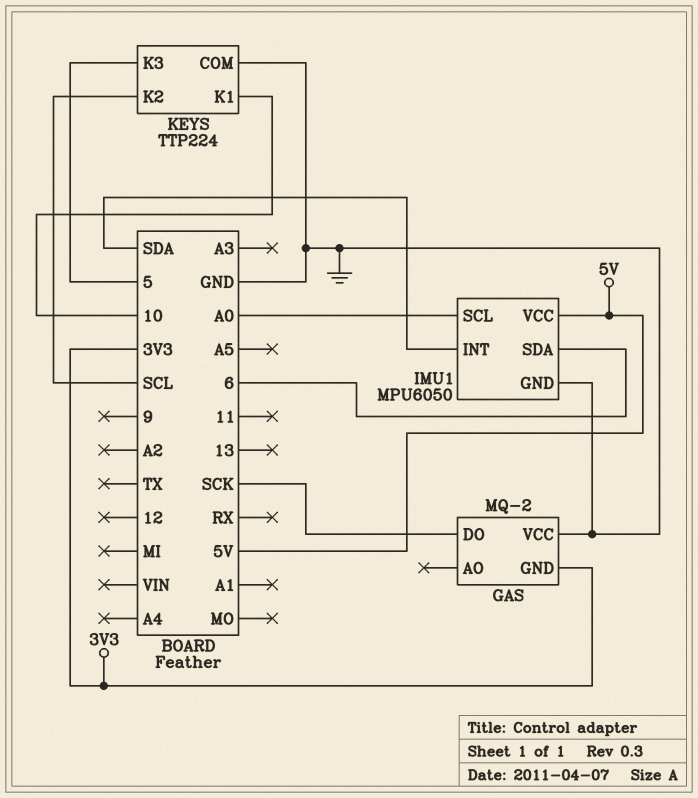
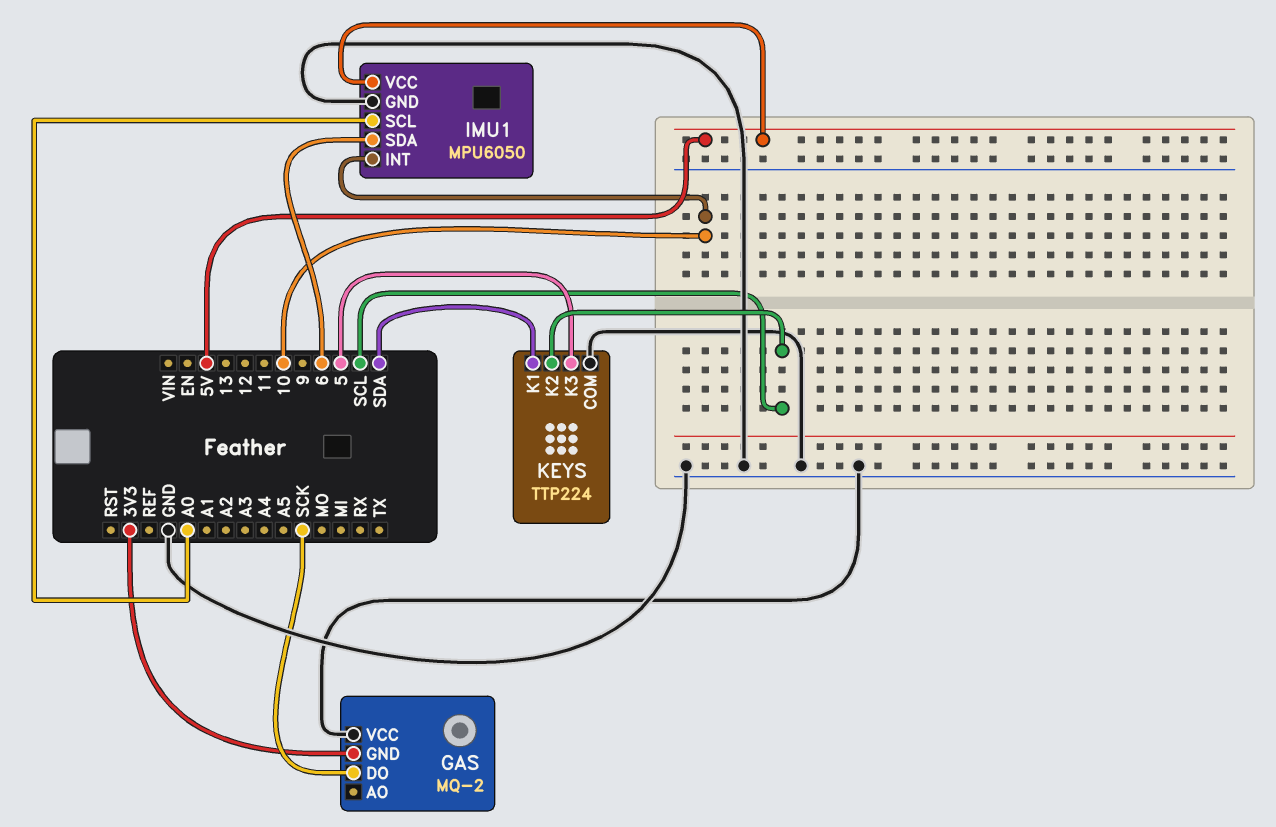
IMU1 pin INT: SDA -> 10
KEYS pin K1: 10 -> SDA

